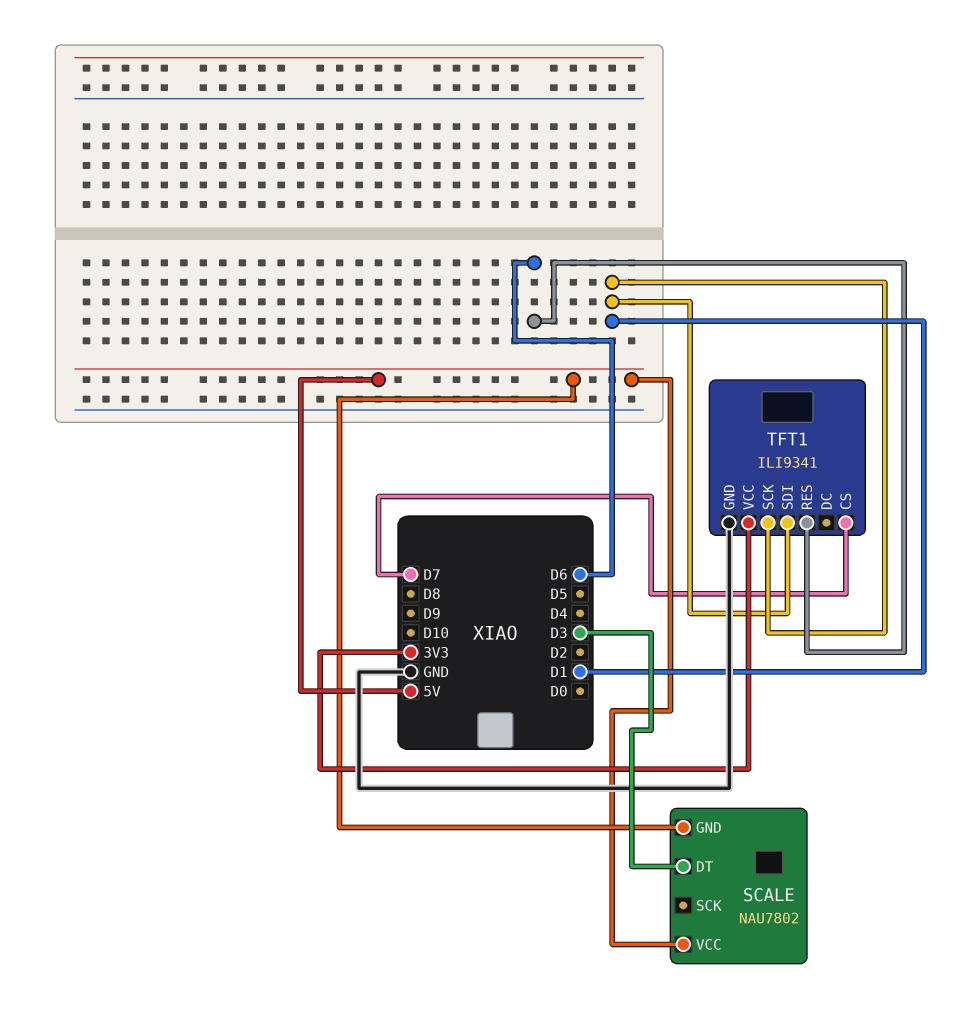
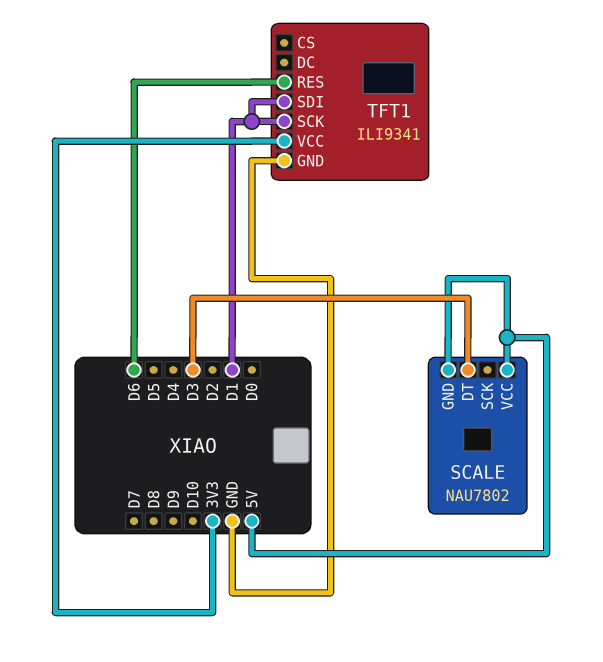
TFT1 pin CS: D7 -> none

